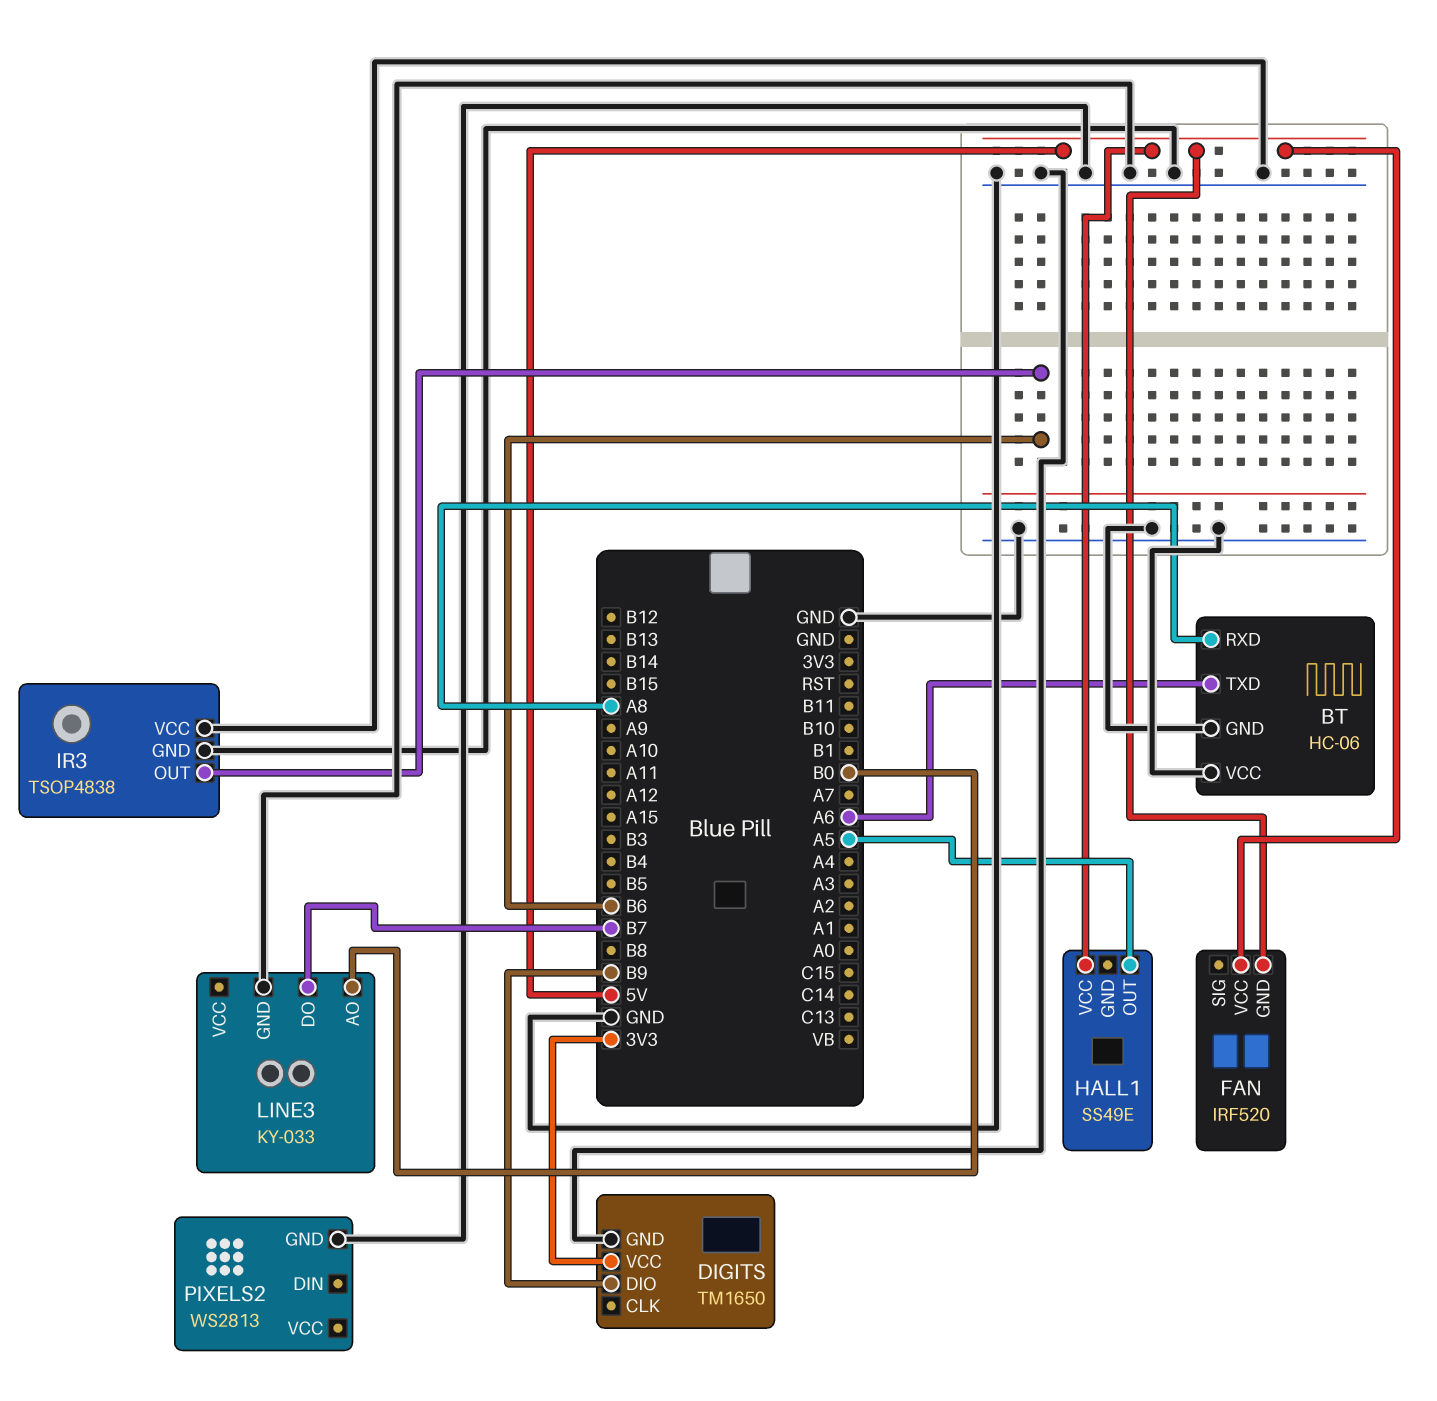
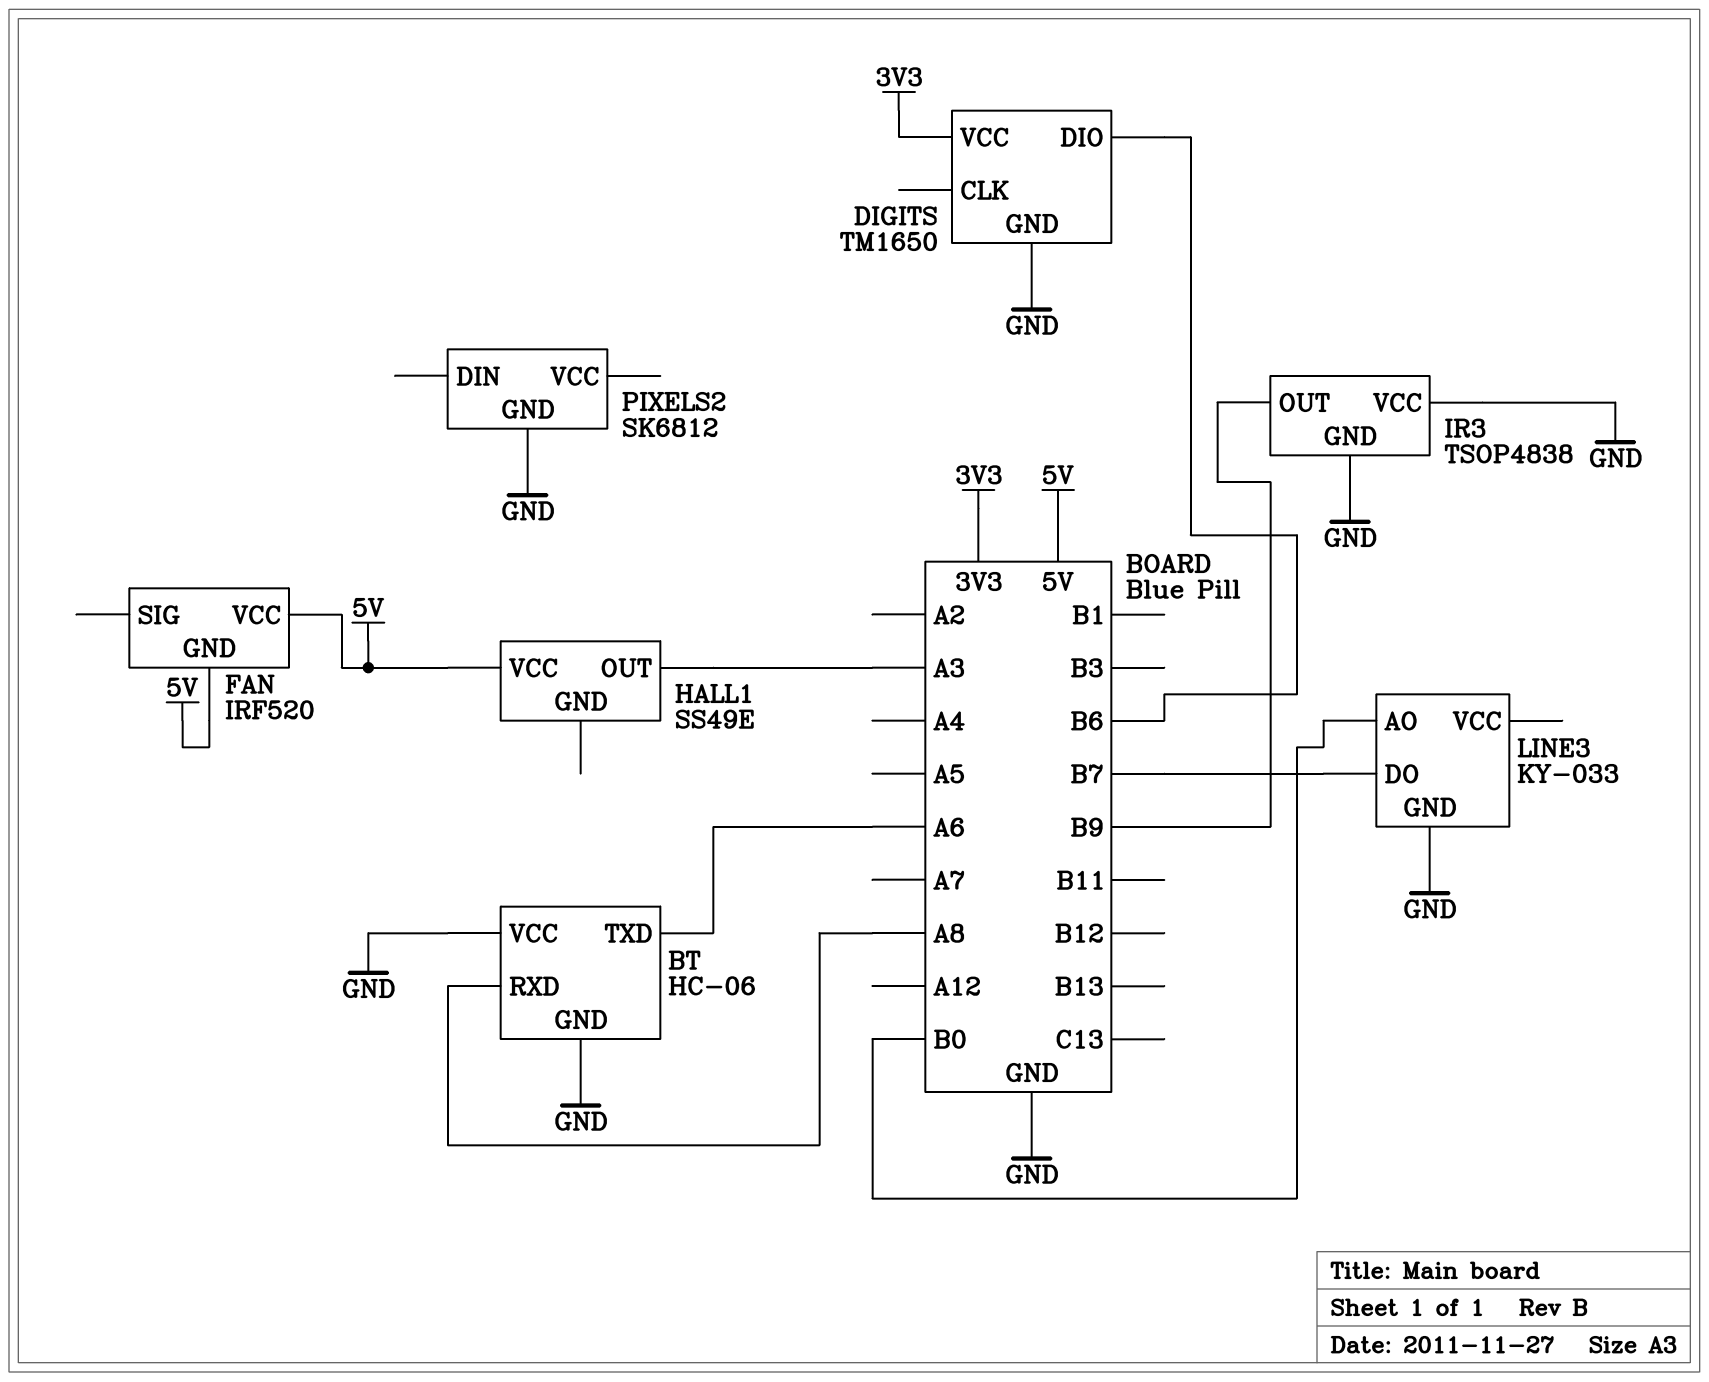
DIGITS pin DIO: B9 -> B6
HALL1 pin OUT: A5 -> A3
IR3 pin OUT: B6 -> B9
PIXELS2: WS2813 -> SK6812

